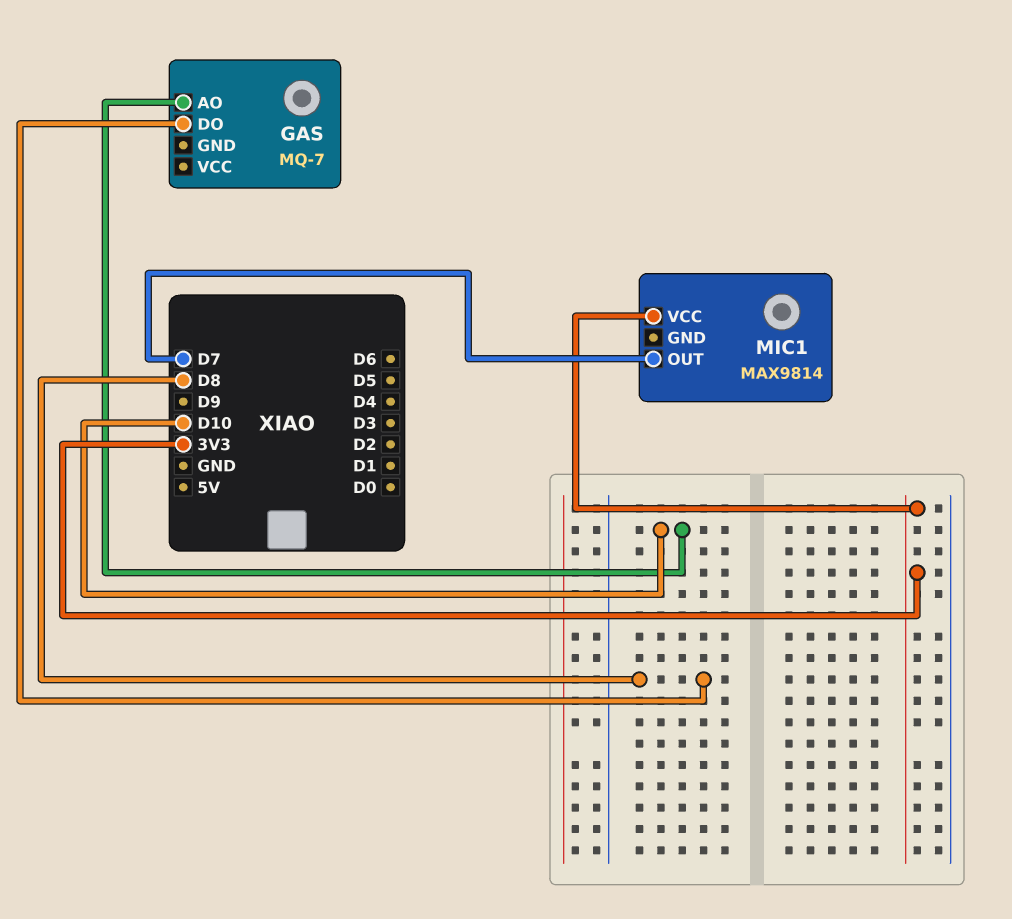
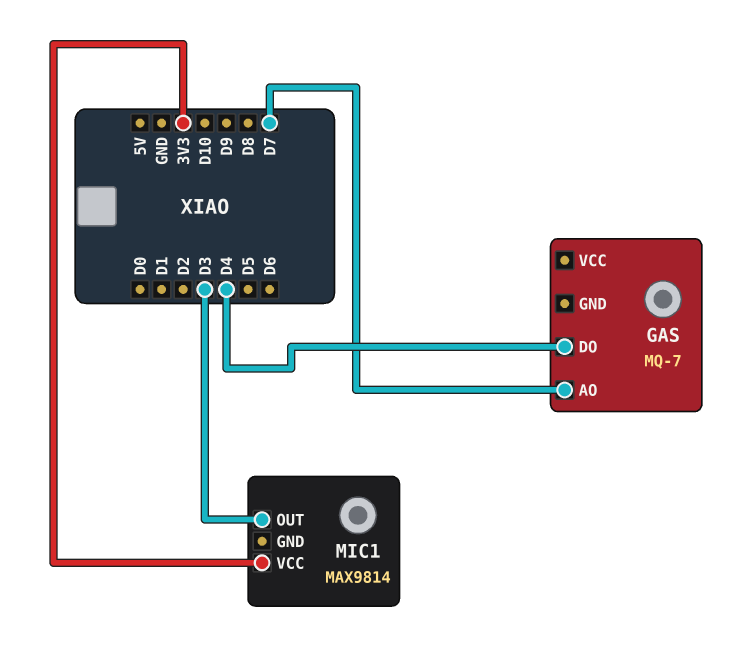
GAS pin AO: D10 -> D7
GAS pin DO: D8 -> D4
MIC1 pin OUT: D7 -> D3

